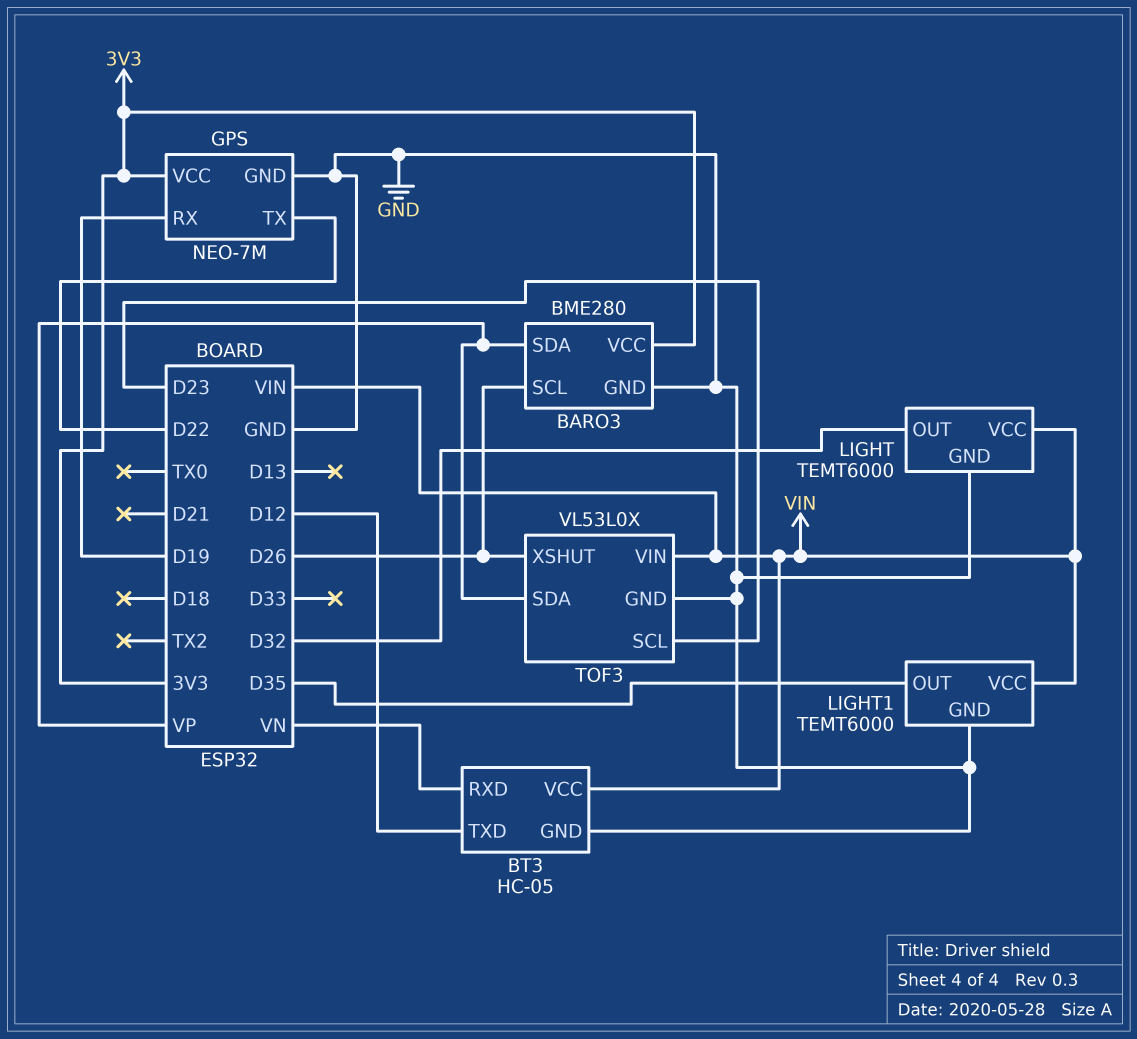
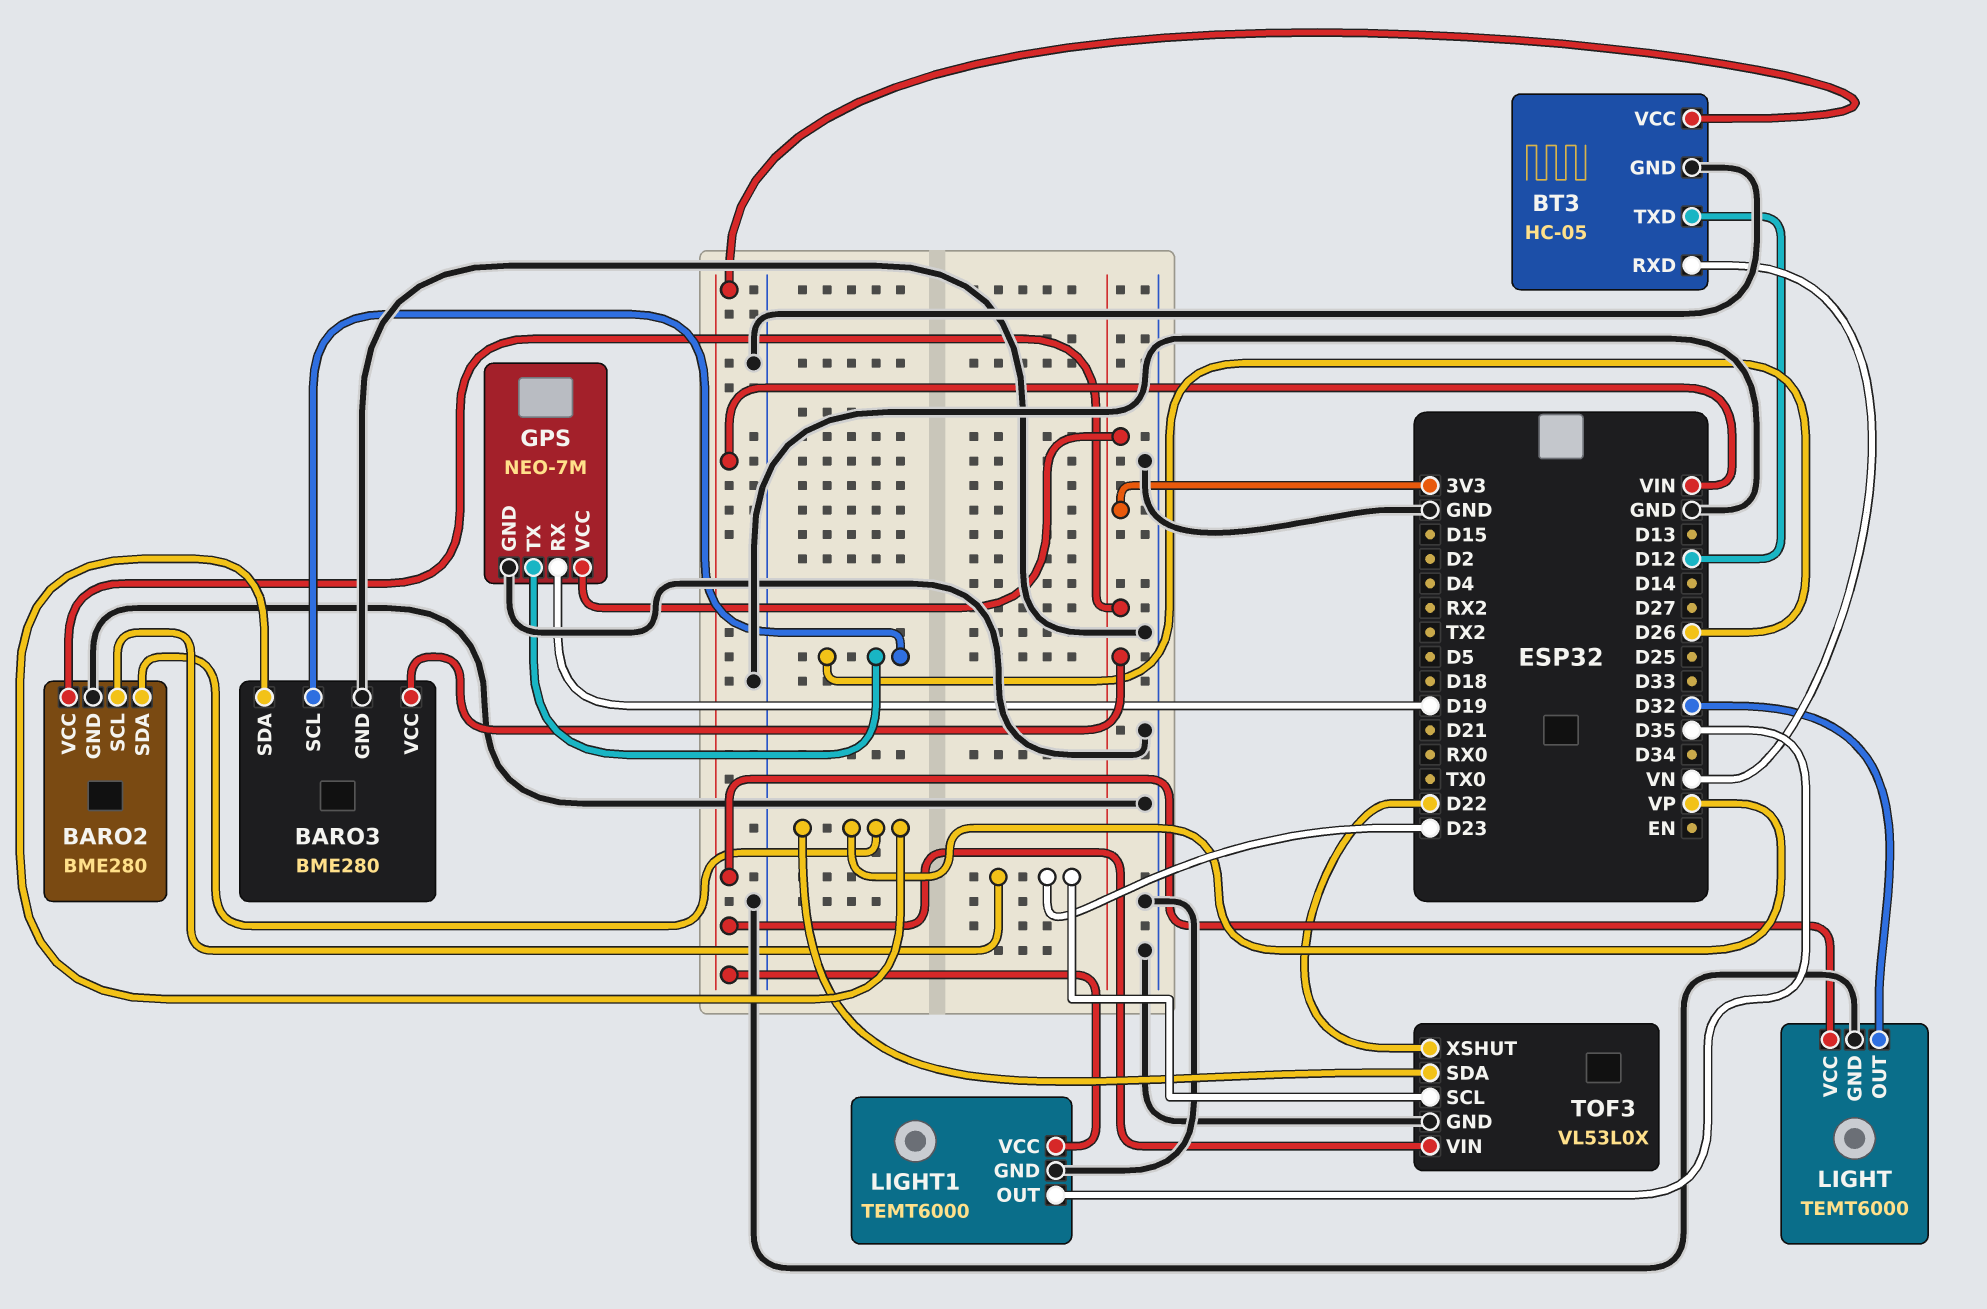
BARO2: none -> BME280
BARO2 pin GND: none -> GND
BARO2 pin SCL: none -> D23
BARO2 pin SDA: none -> VP
BARO2 pin VCC: none -> 3V3
GPS pin TX: D22 -> D26
TOF3 pin XSHUT: D26 -> D22

